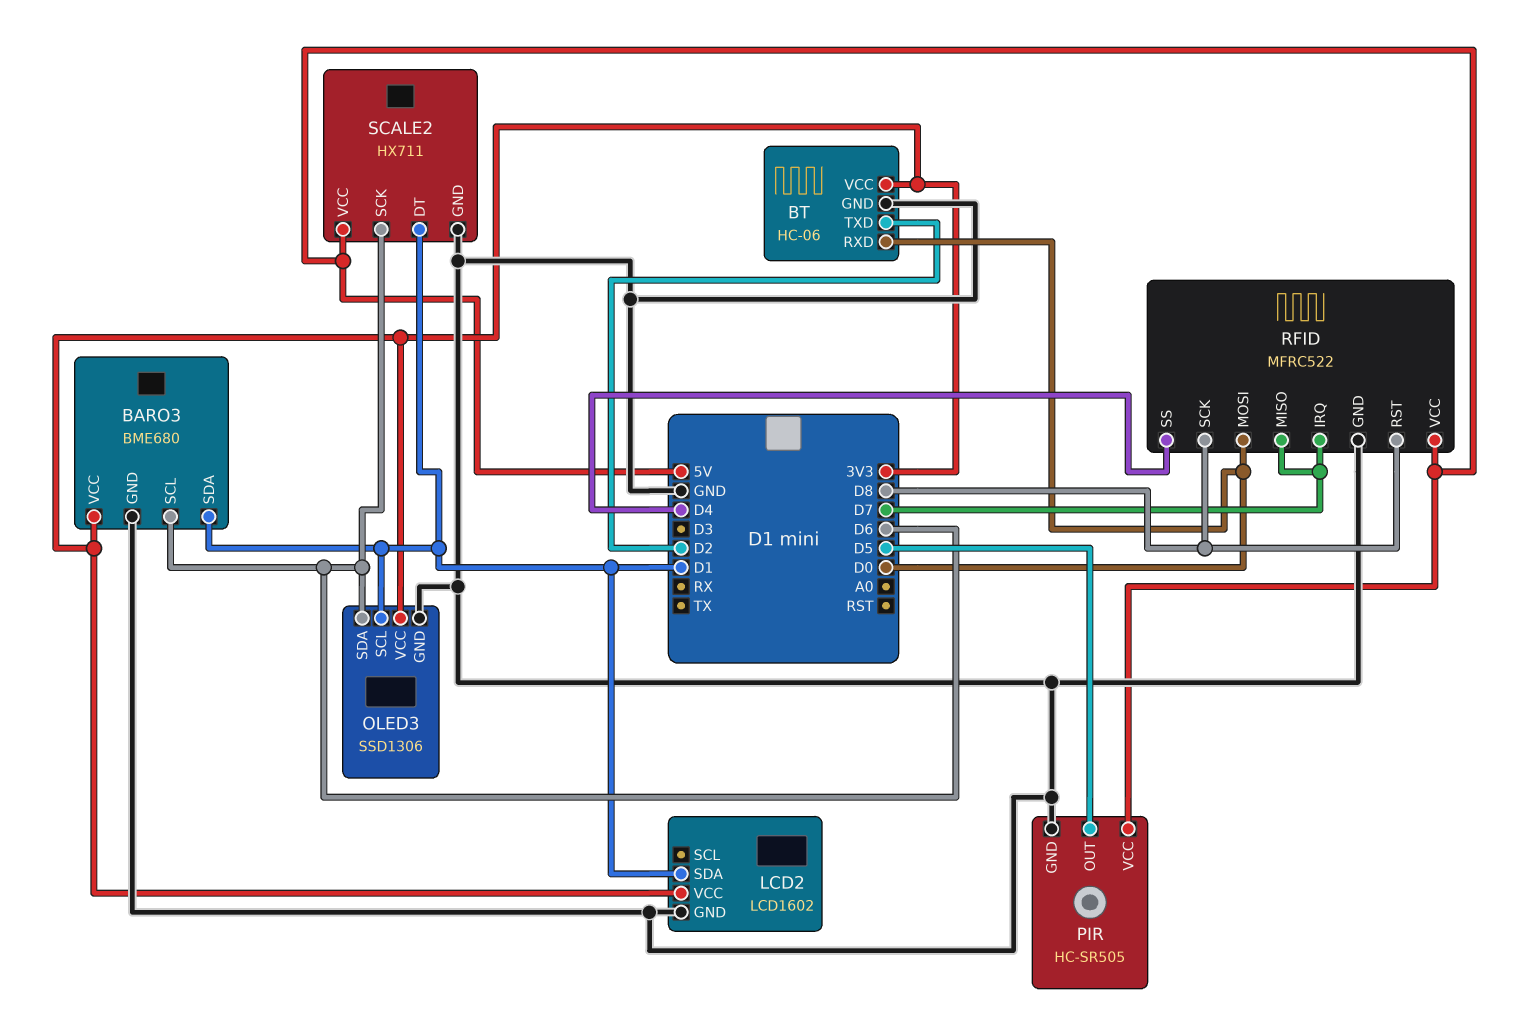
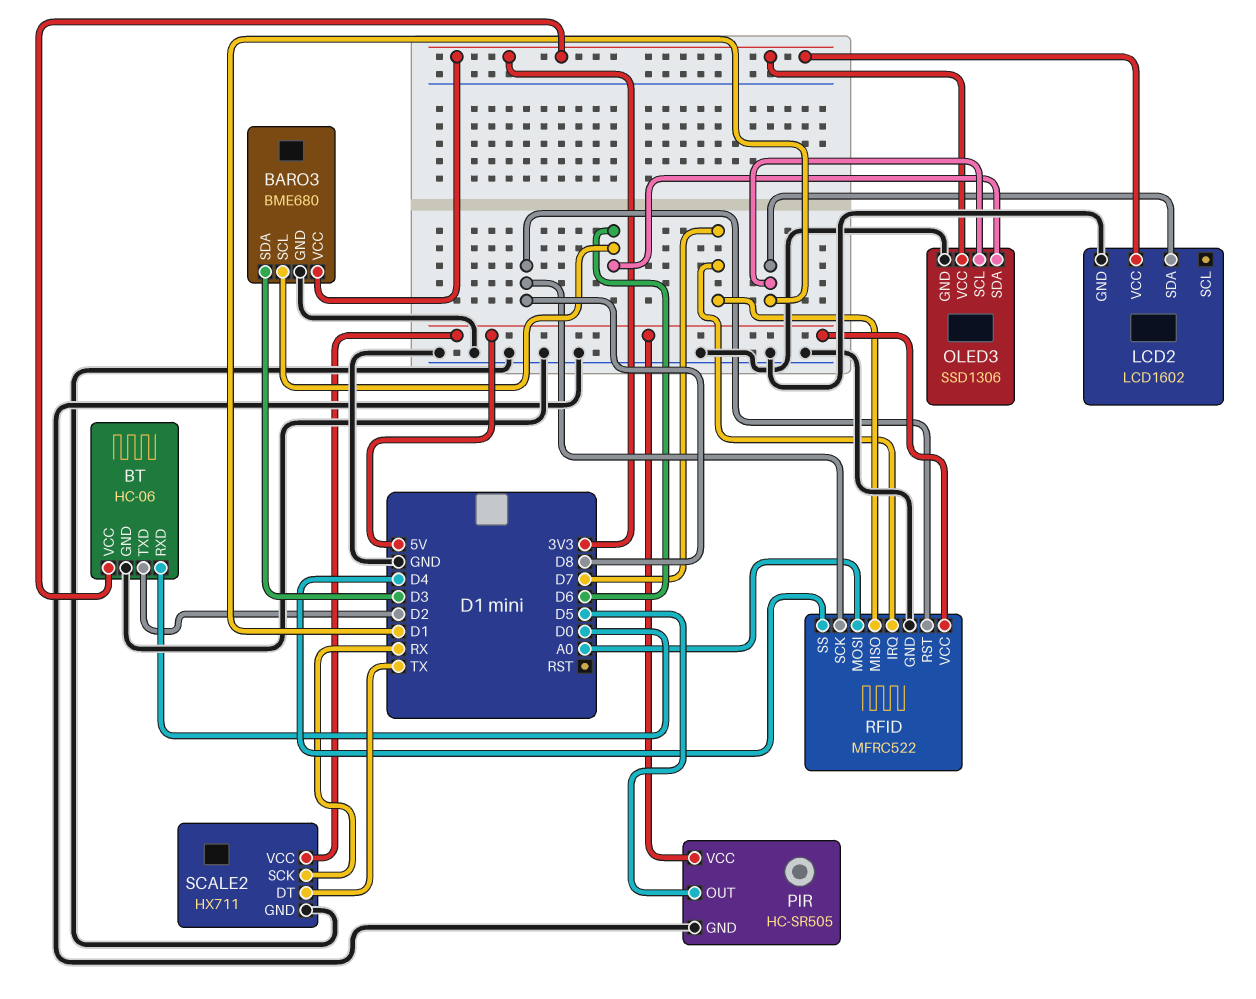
BARO3 pin SDA: D1 -> D3
RFID pin MOSI: D0 -> A0
SCALE2 pin DT: D1 -> TX
SCALE2 pin SCK: D6 -> RX

